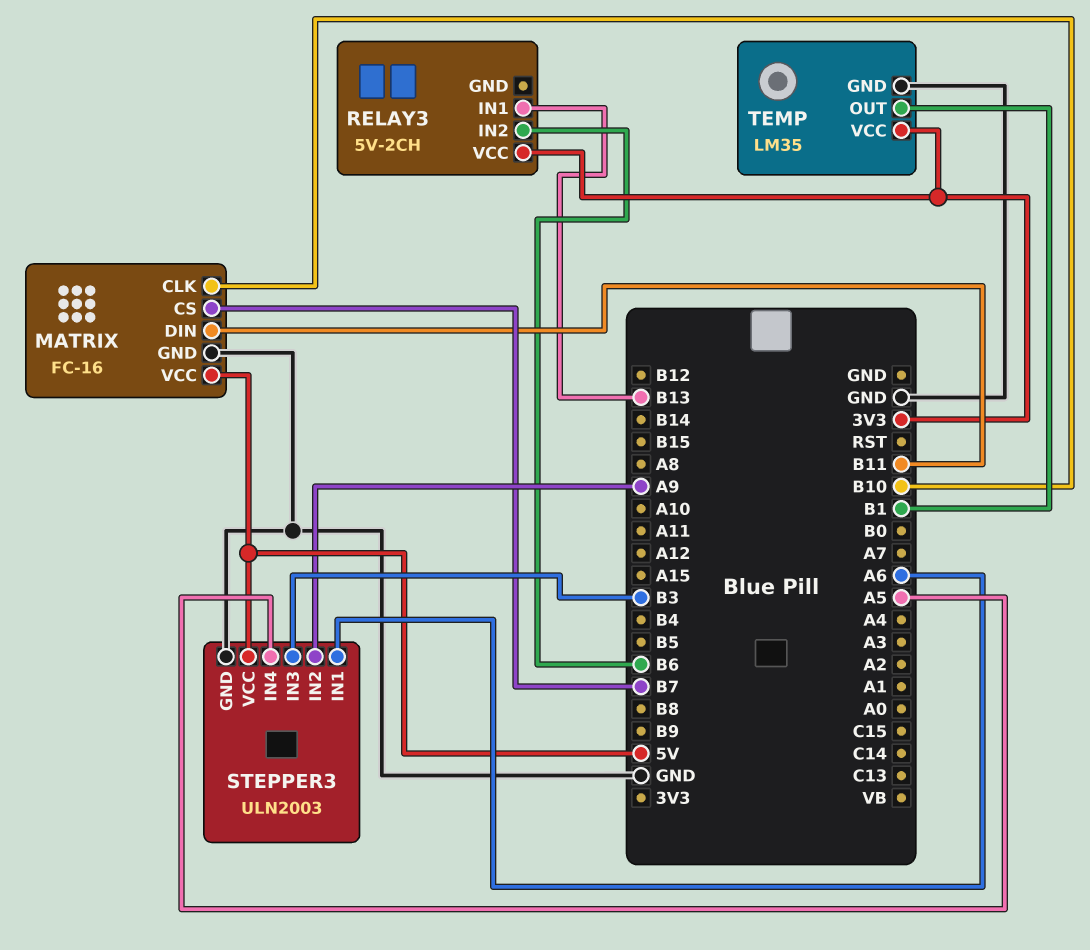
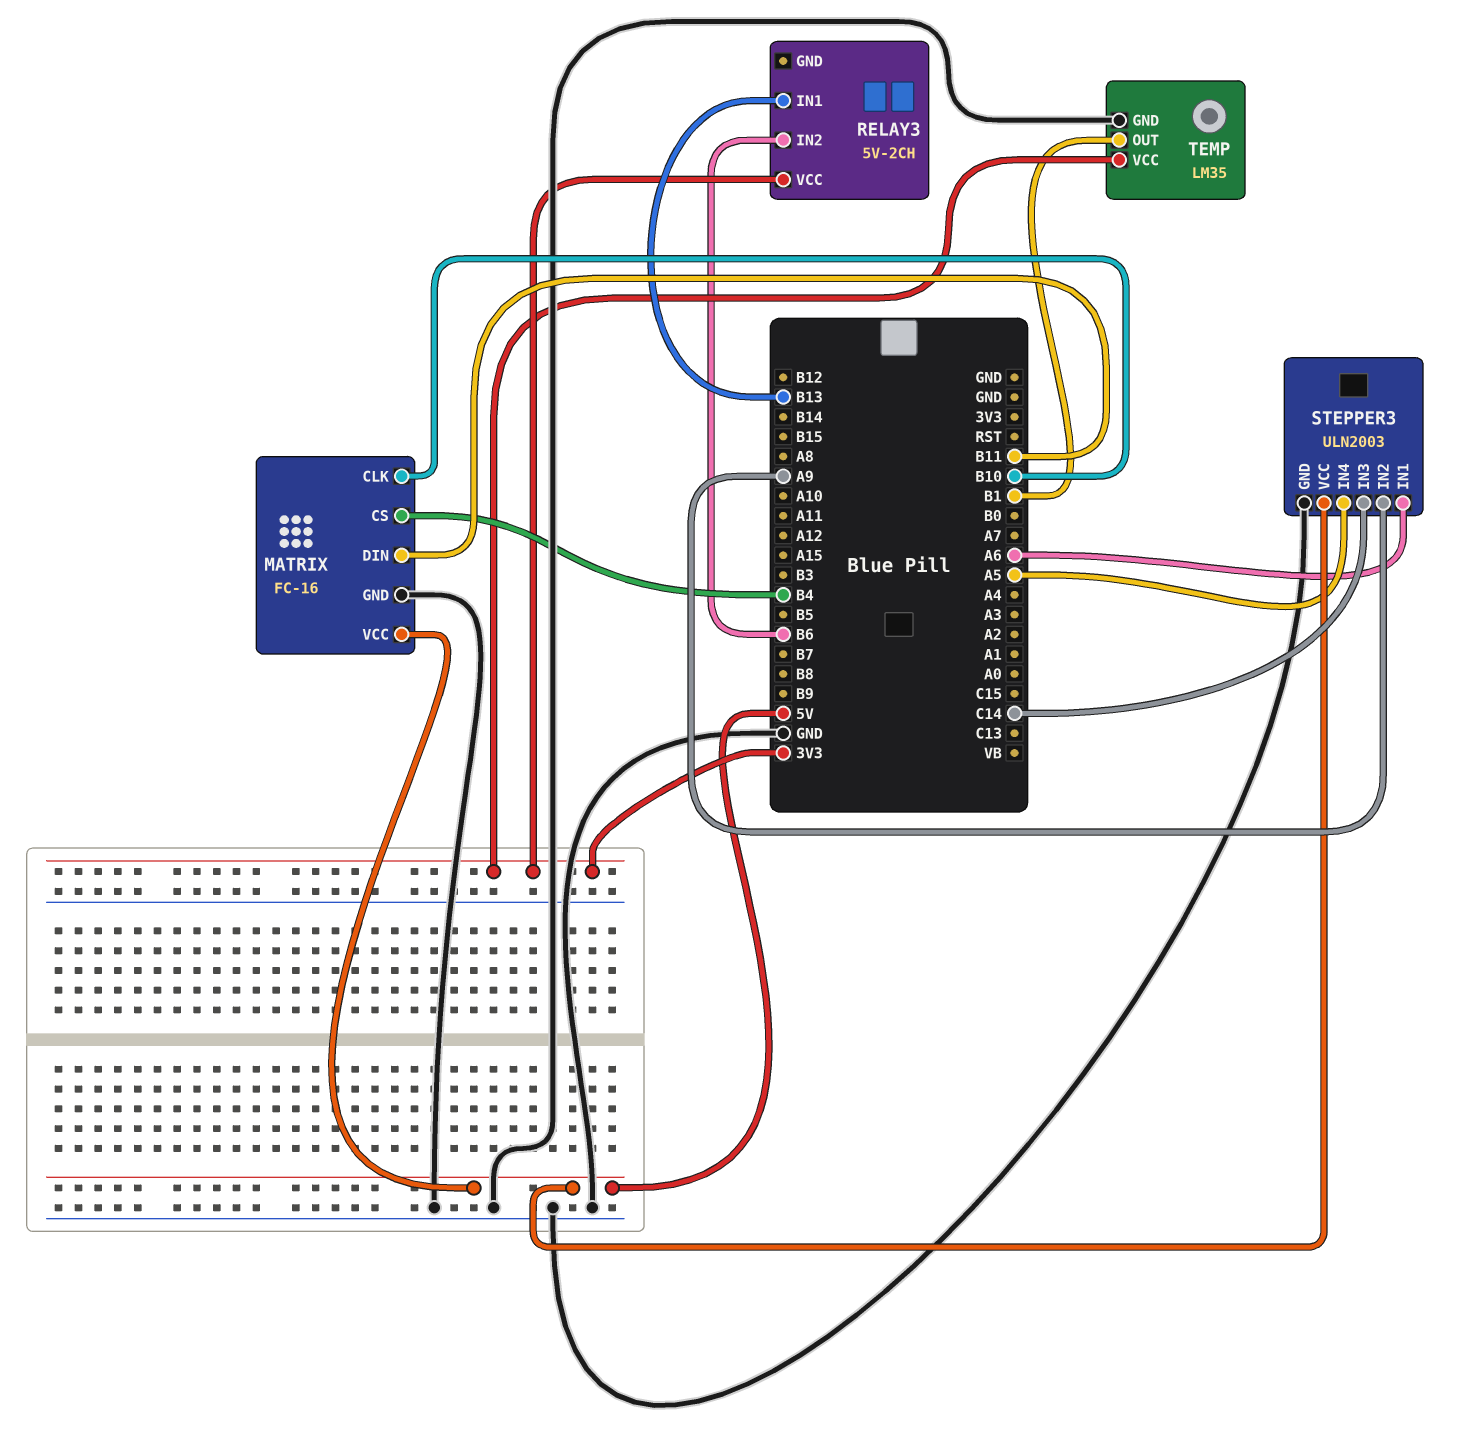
MATRIX pin CS: B7 -> B4
STEPPER3 pin IN3: B3 -> C14

